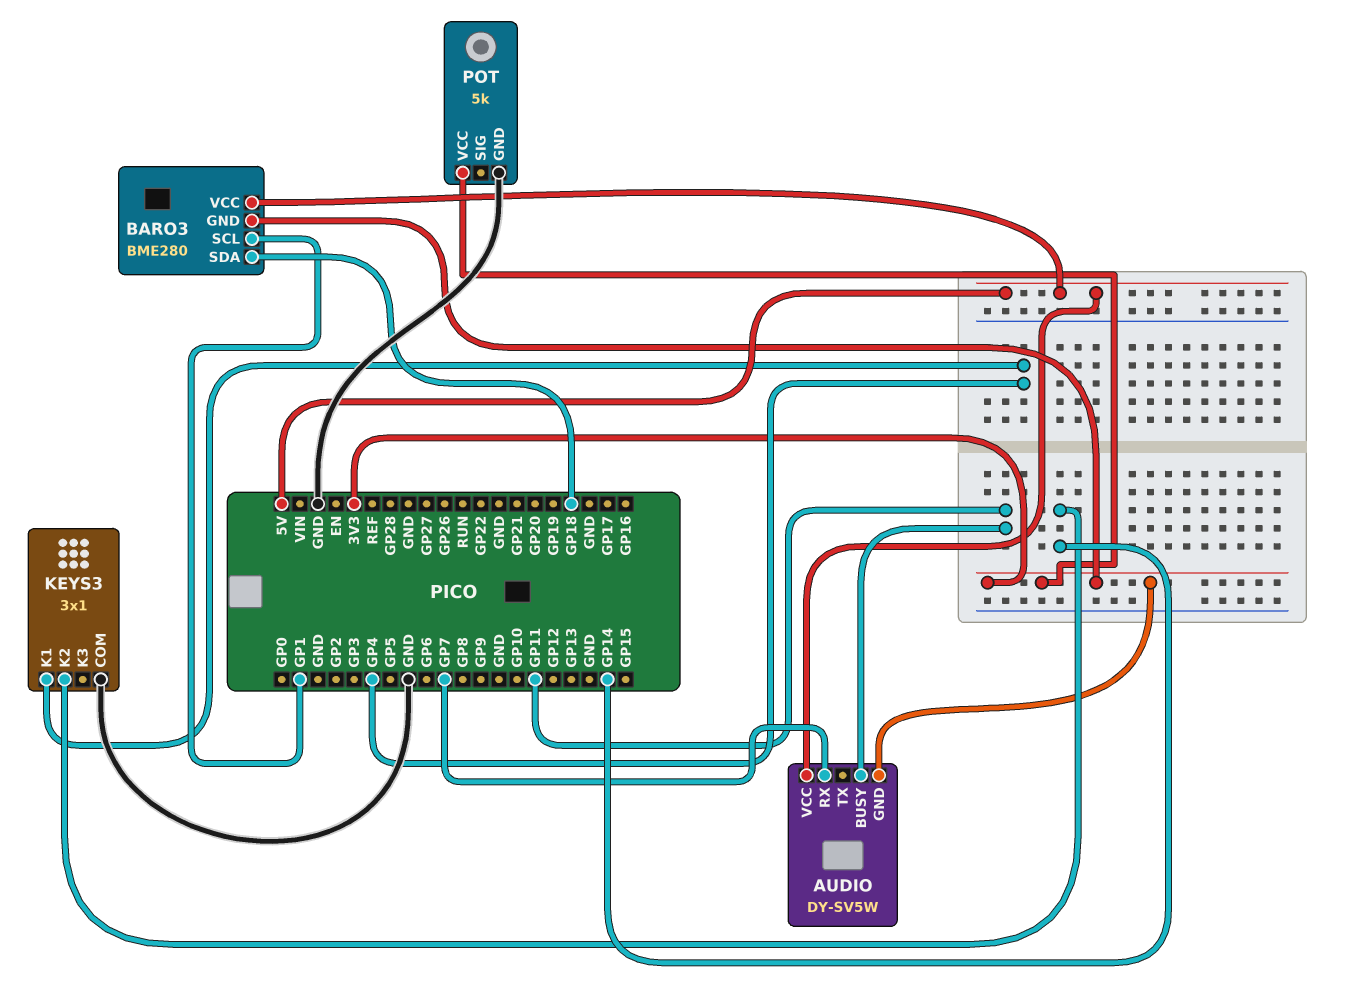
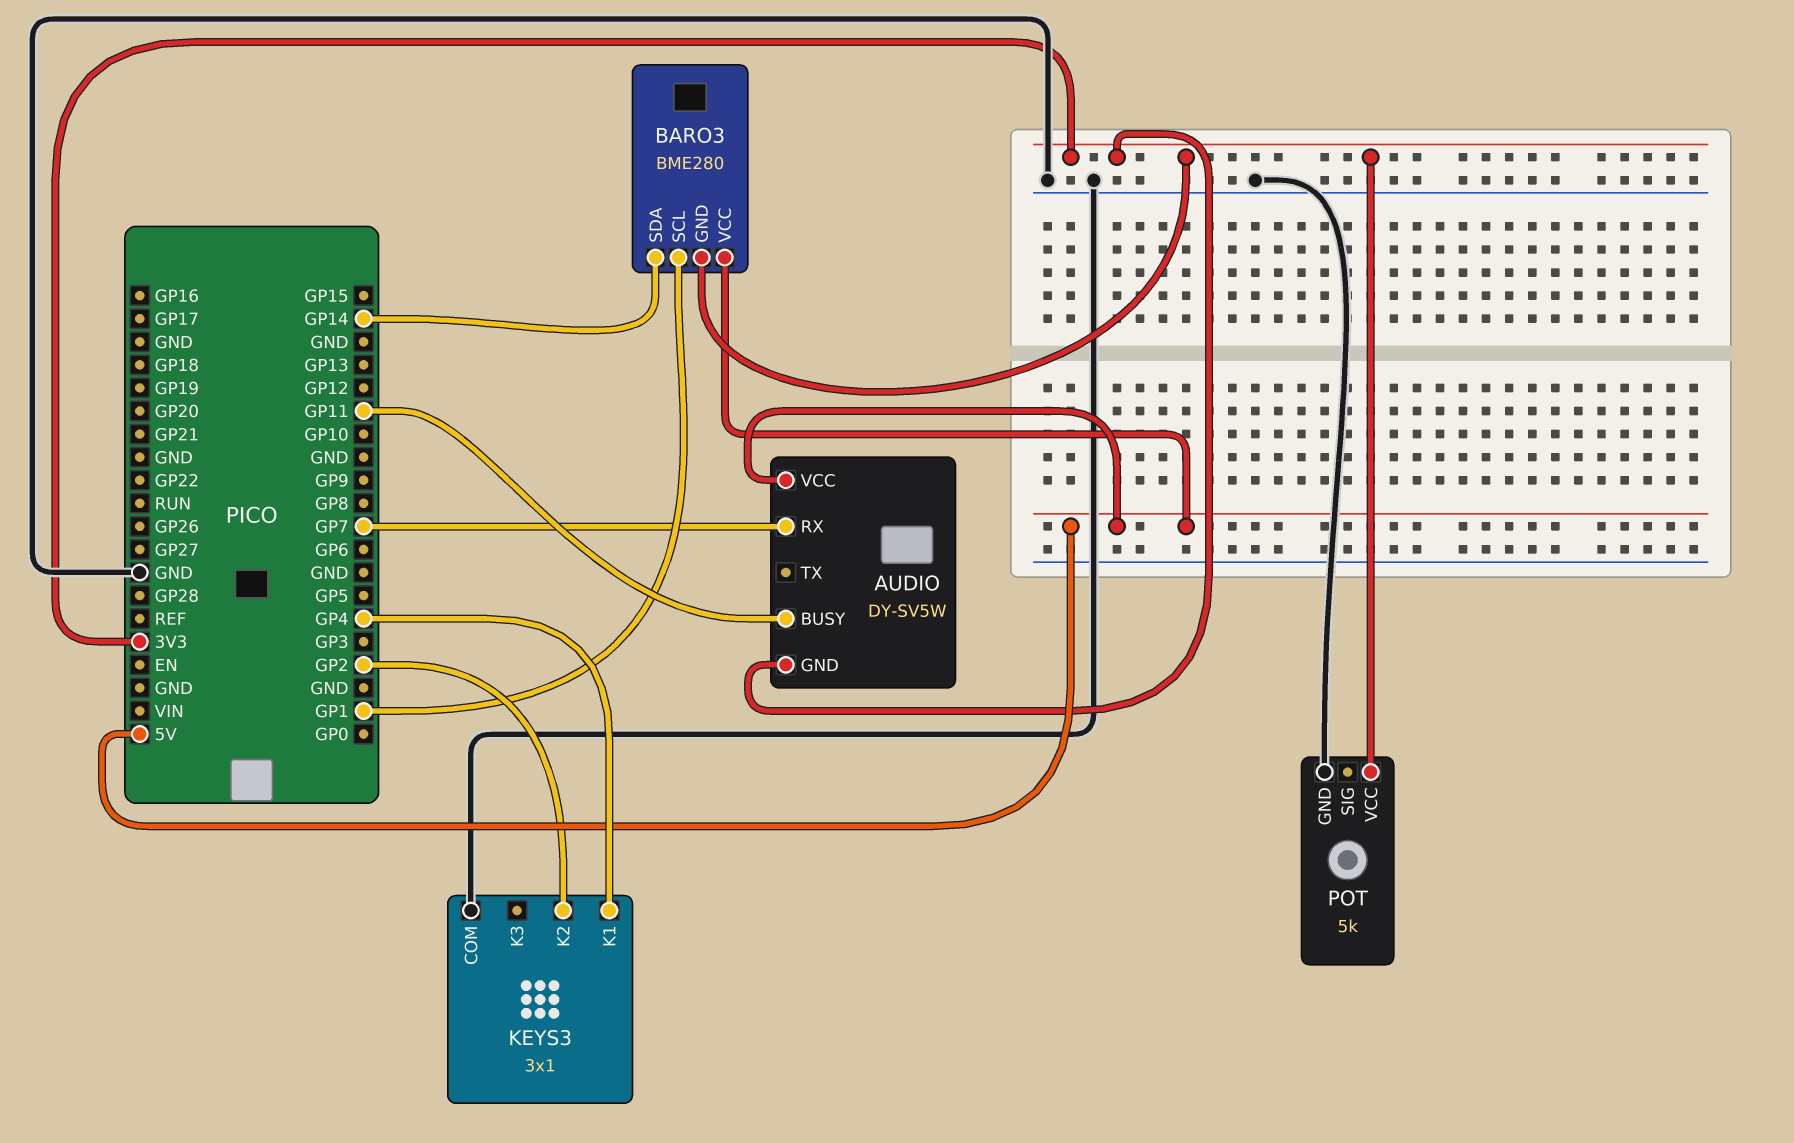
BARO3 pin SDA: GP18 -> GP14
KEYS3 pin K2: GP14 -> GP2

